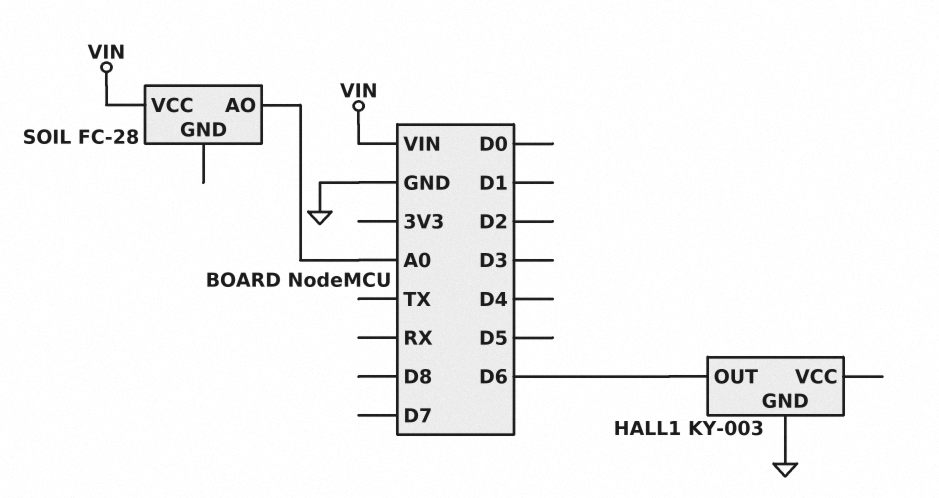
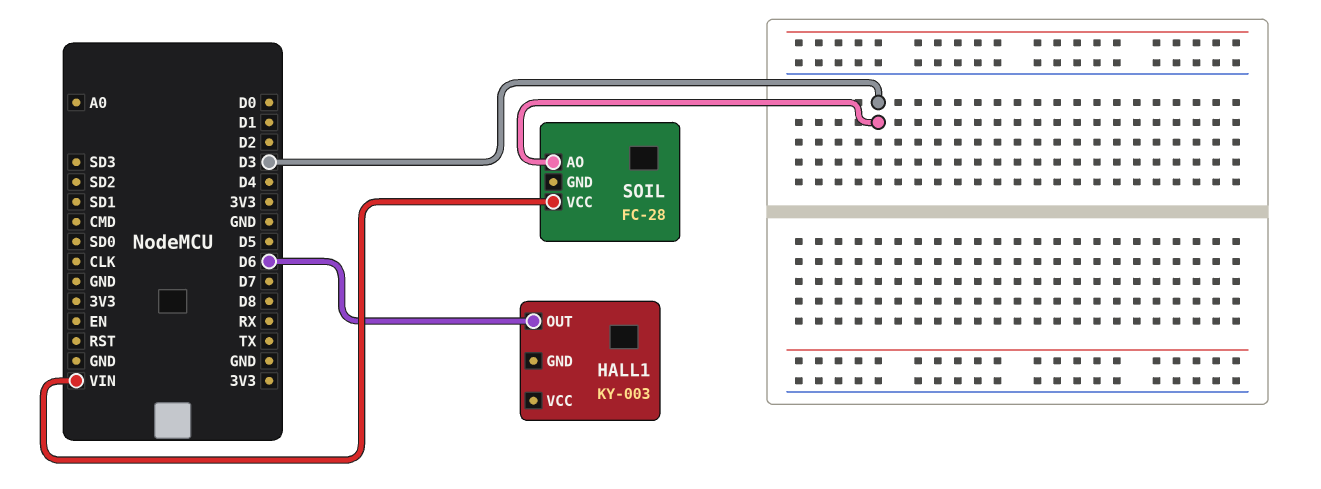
HALL1 pin GND: GND -> none
SOIL pin AO: A0 -> D3

